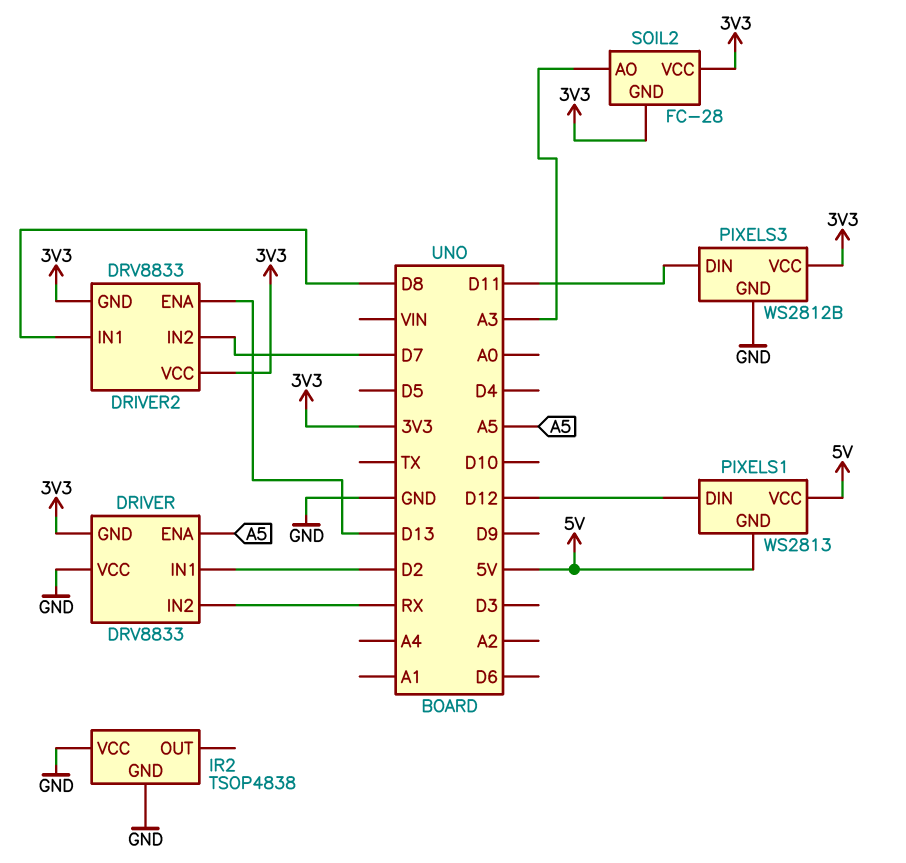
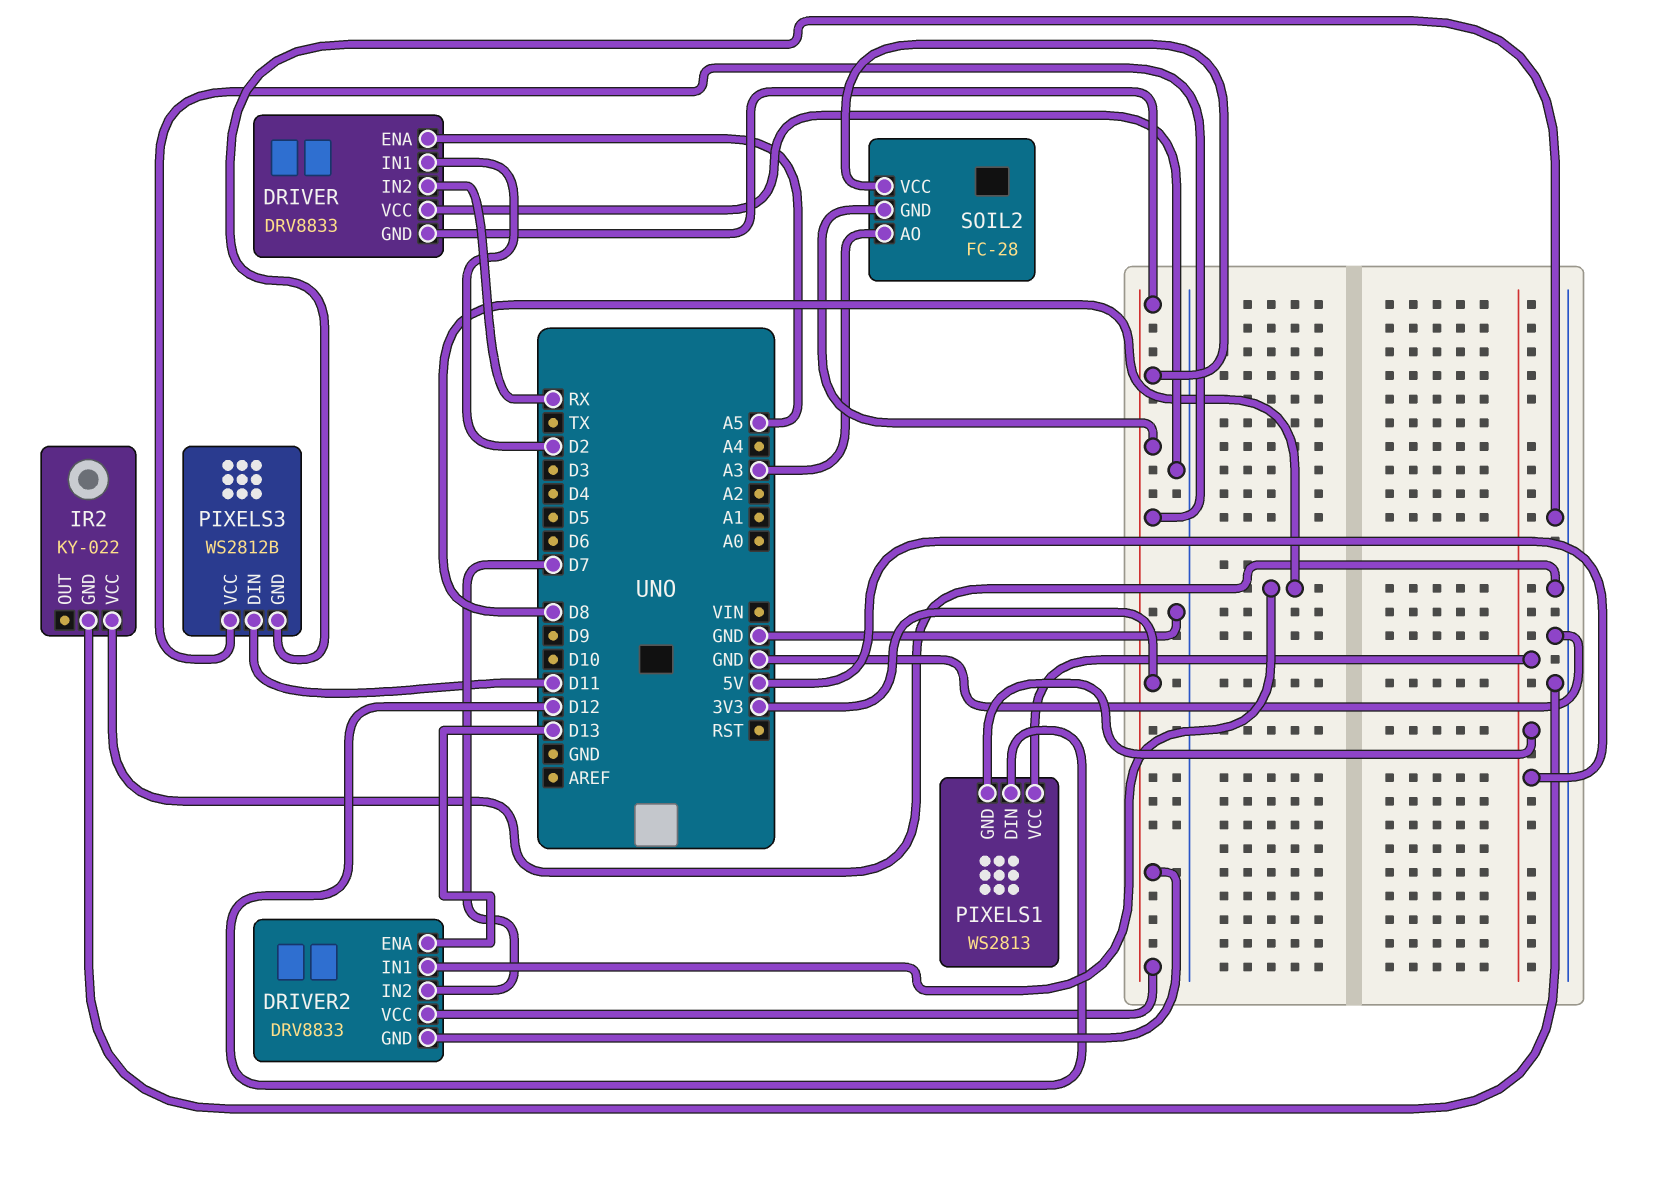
IR2: TSOP4838 -> KY-022

